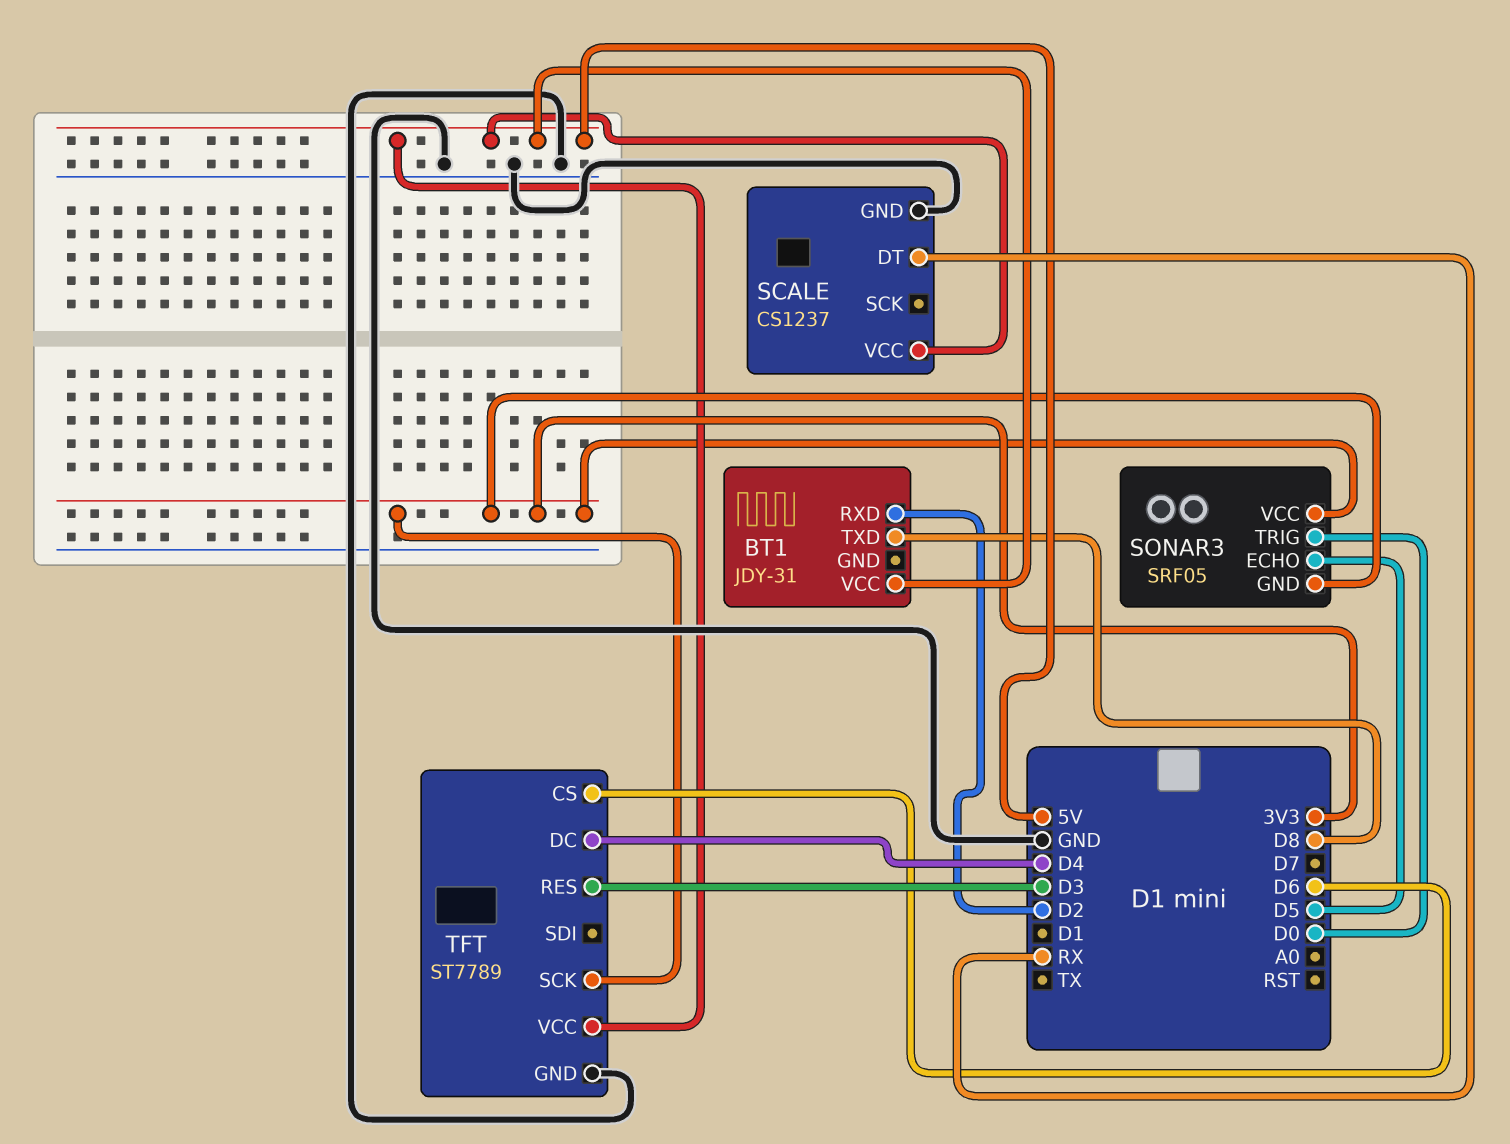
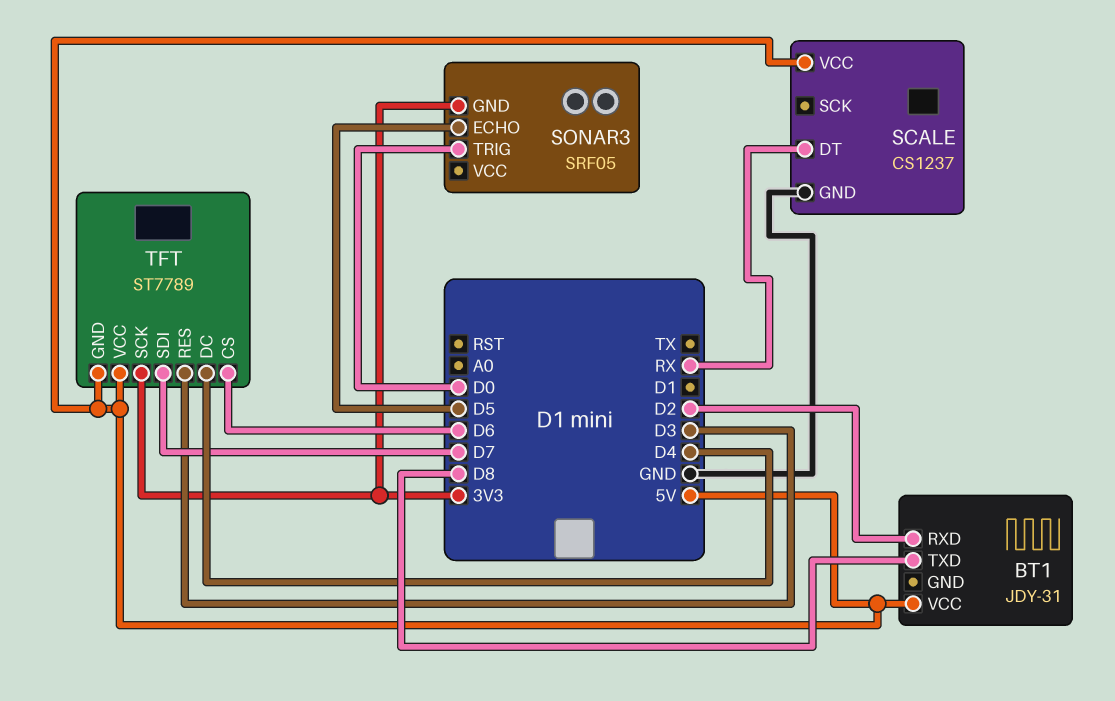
SONAR3 pin VCC: 3V3 -> none
TFT pin GND: GND -> 5V
TFT pin SDI: none -> D7

